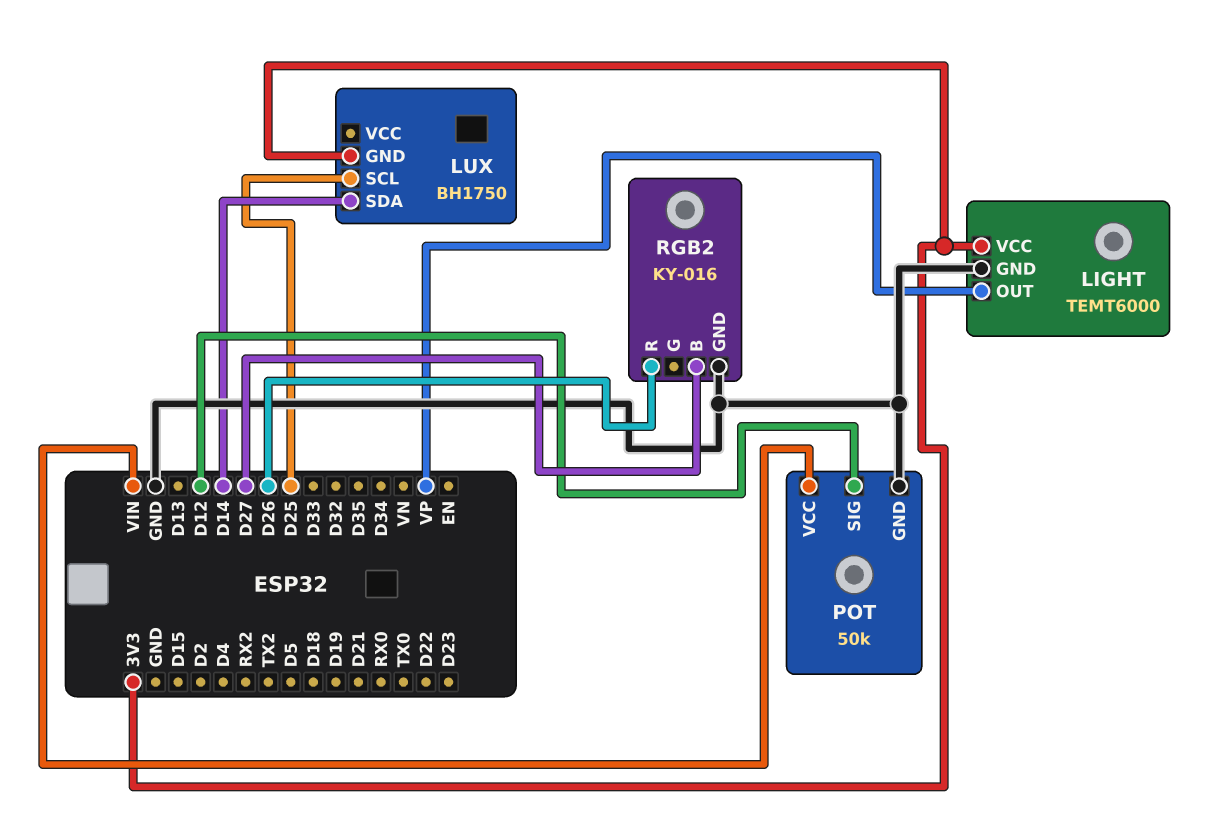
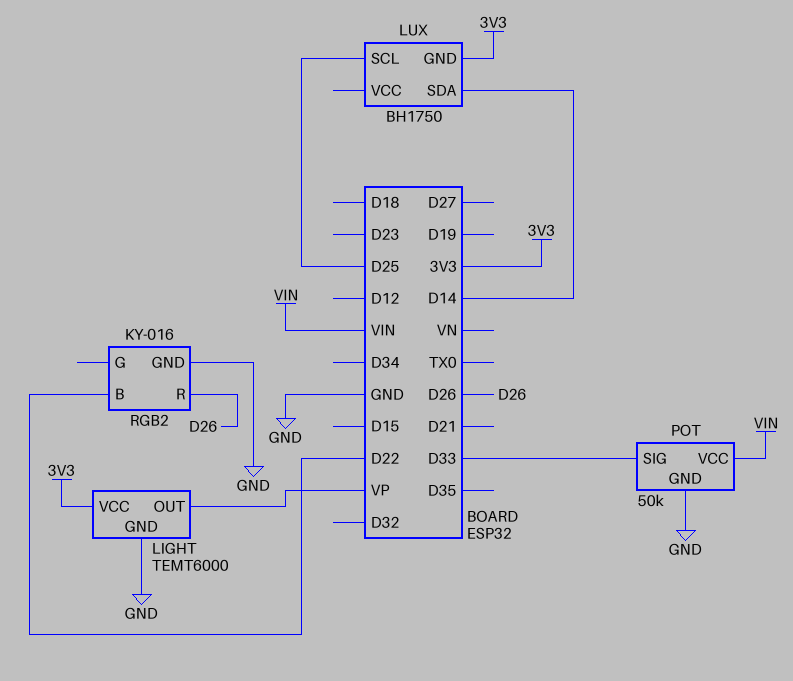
POT pin SIG: D12 -> D33
RGB2 pin B: D27 -> D22

